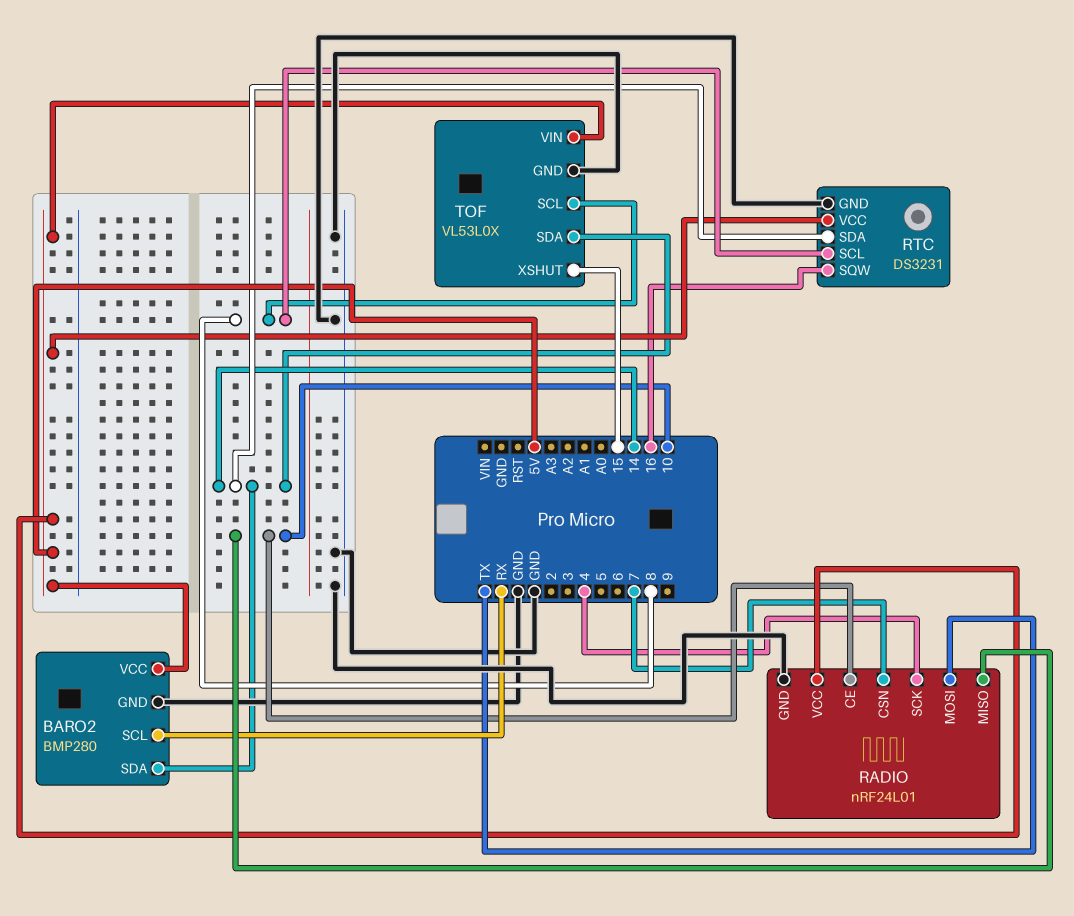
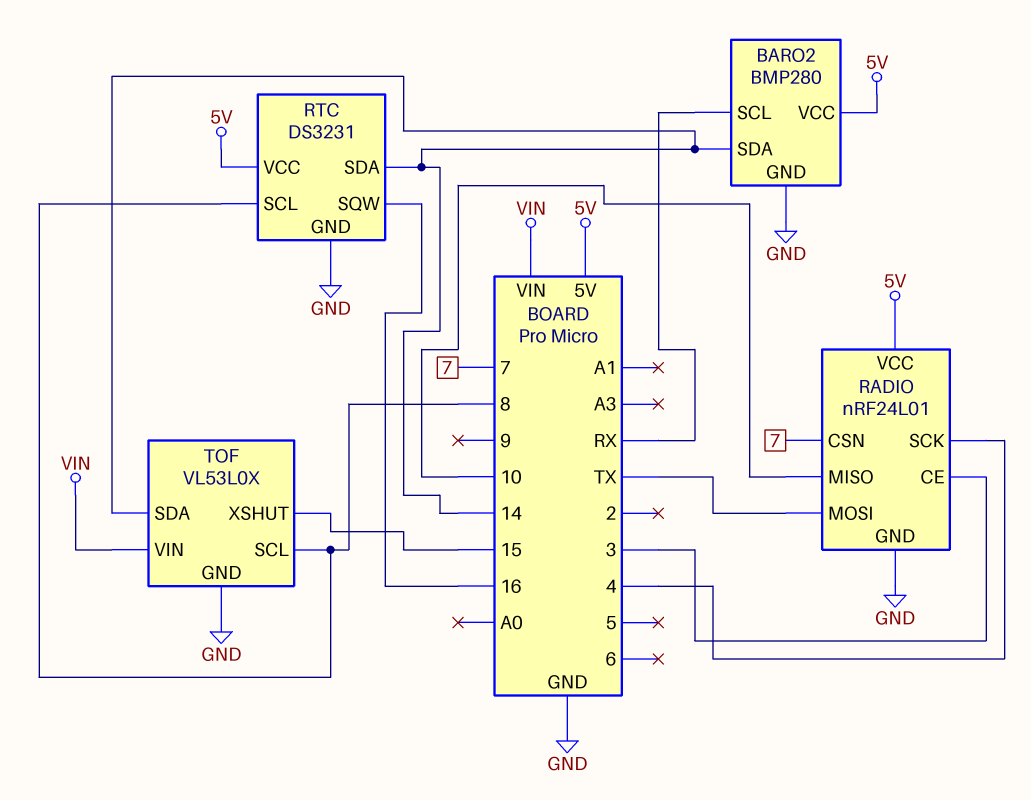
RADIO pin CE: 10 -> 3
TOF pin VIN: 5V -> VIN

